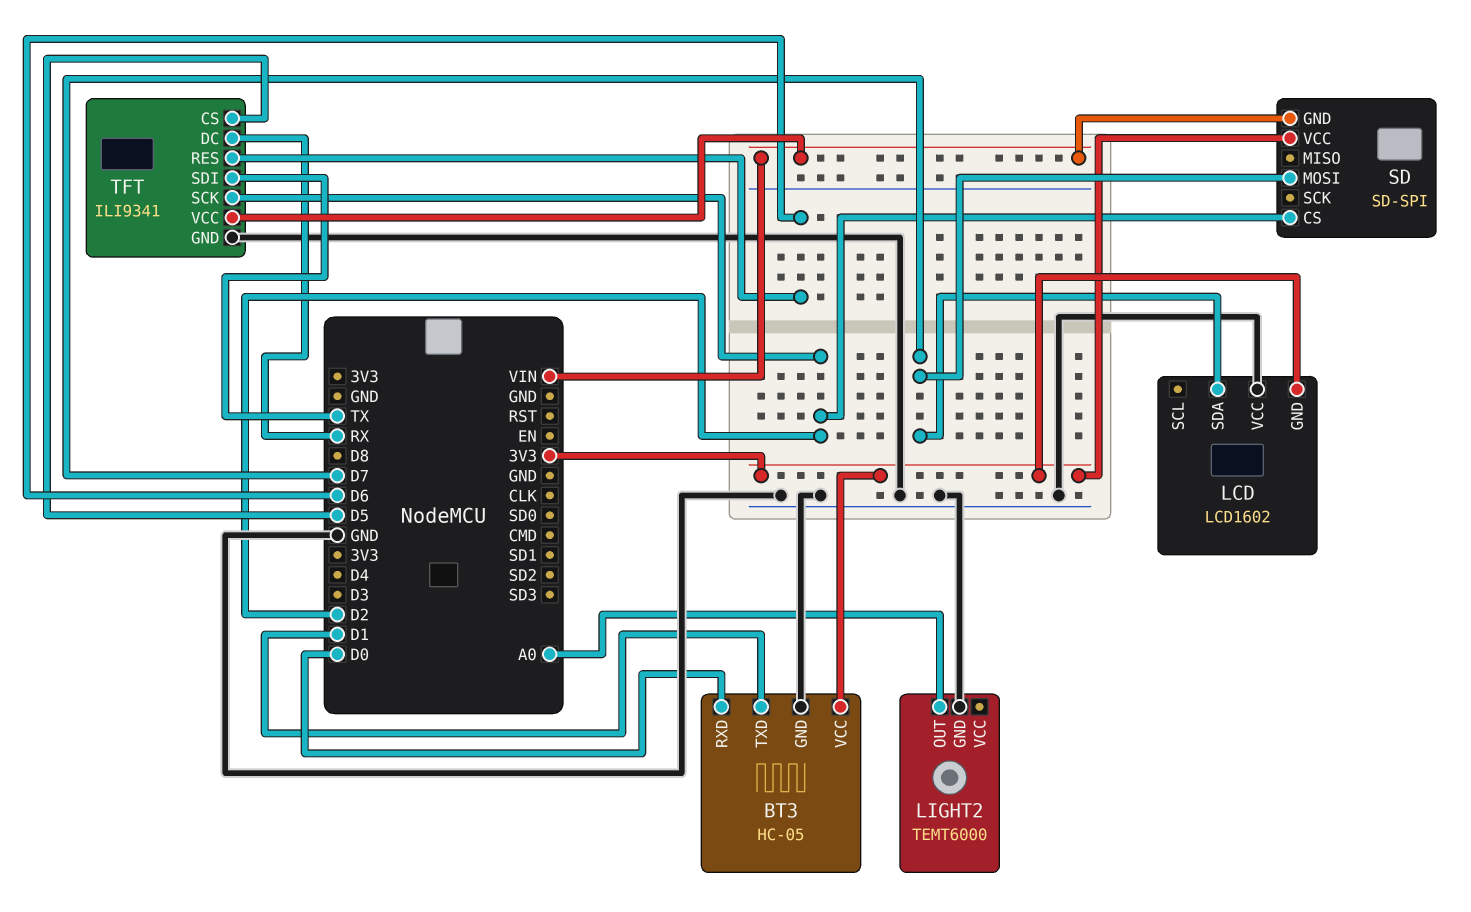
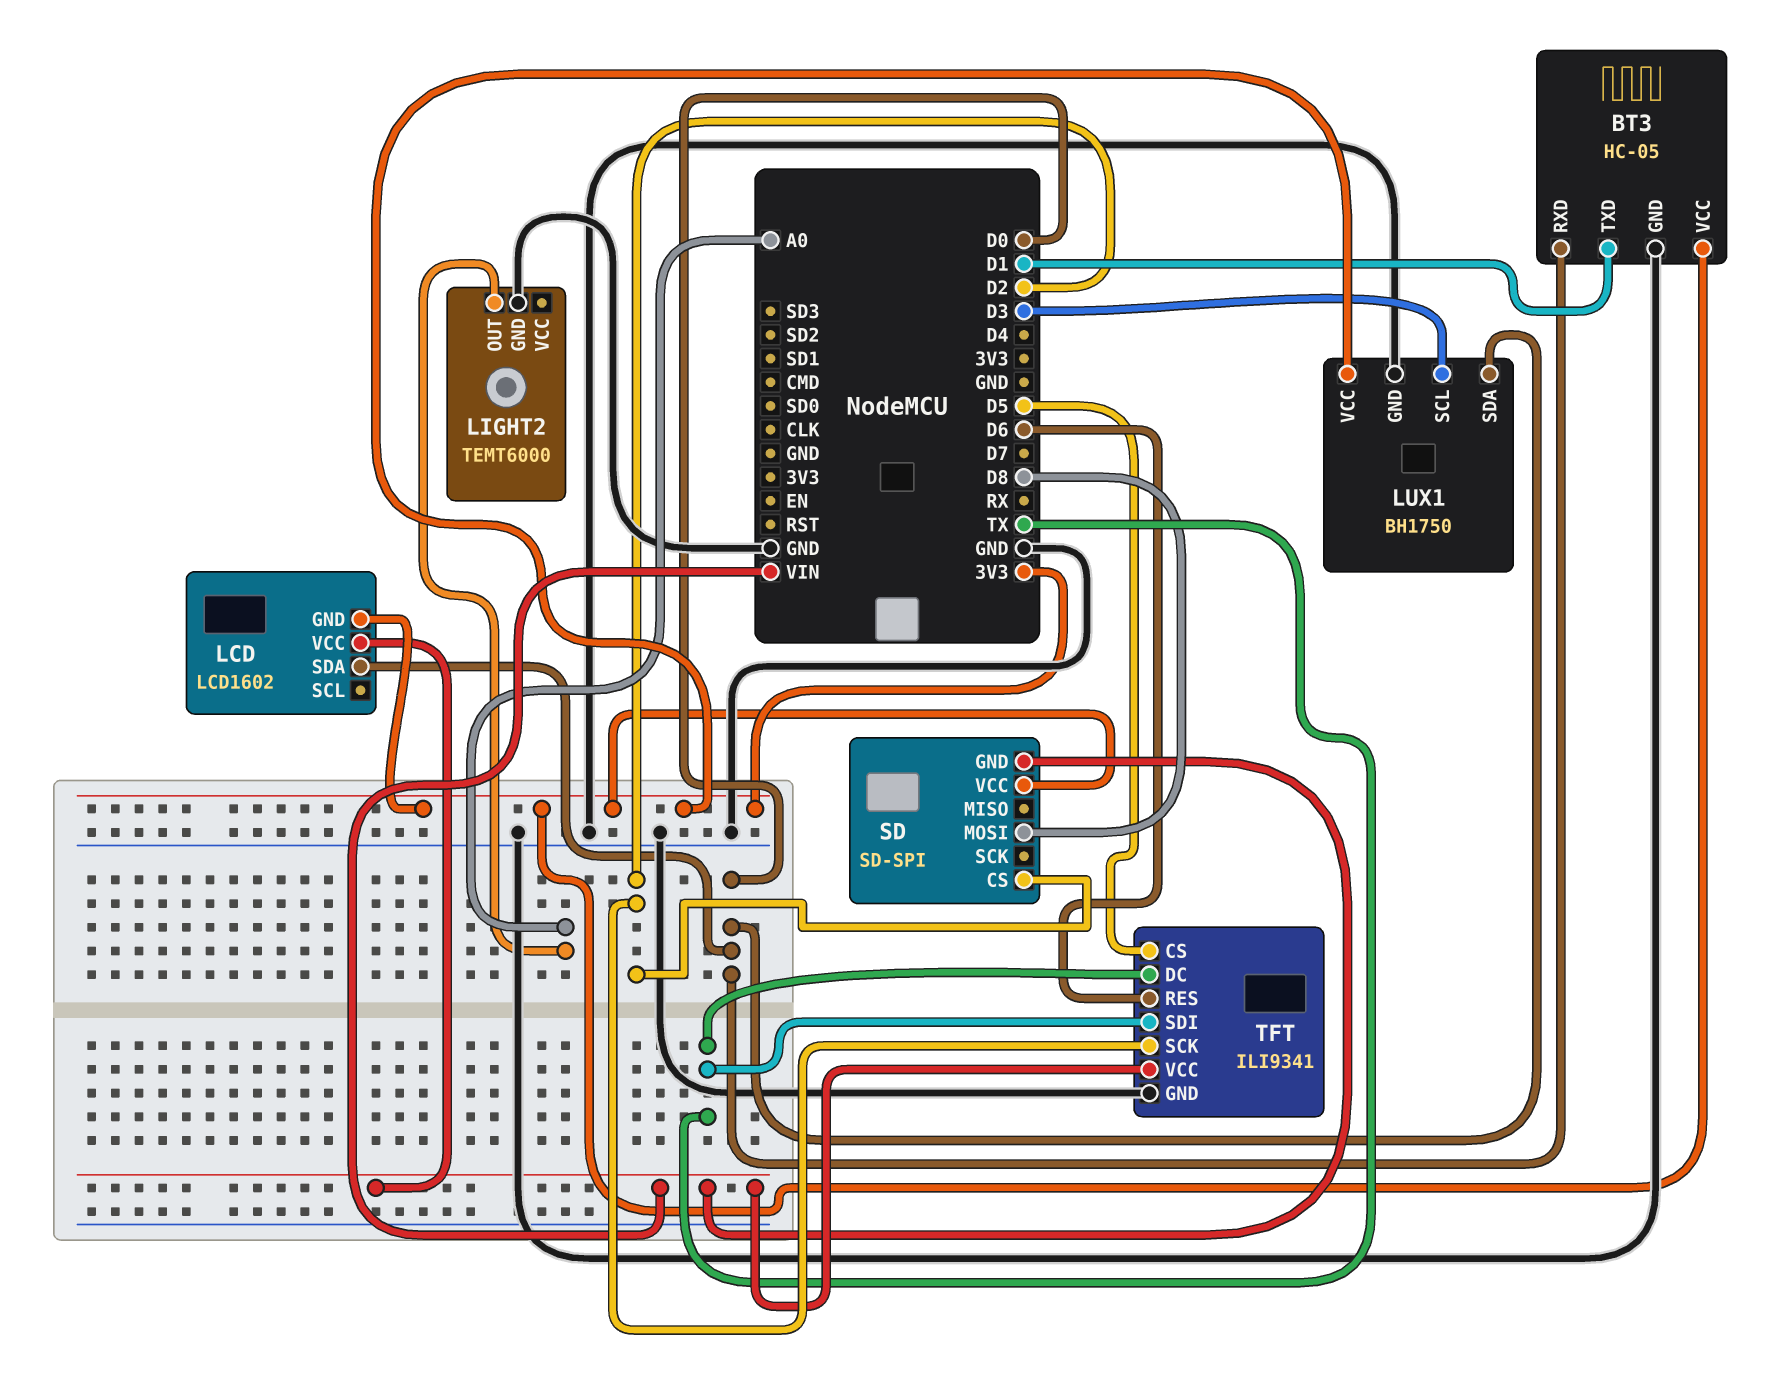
LCD pin SDA: D7 -> D0
LCD pin VCC: GND -> VIN
LUX1: none -> BH1750
LUX1 pin GND: none -> GND
LUX1 pin SCL: none -> D3
LUX1 pin SDA: none -> D0
LUX1 pin VCC: none -> 3V3
SD pin MOSI: D7 -> D8
TFT pin DC: RX -> TX

